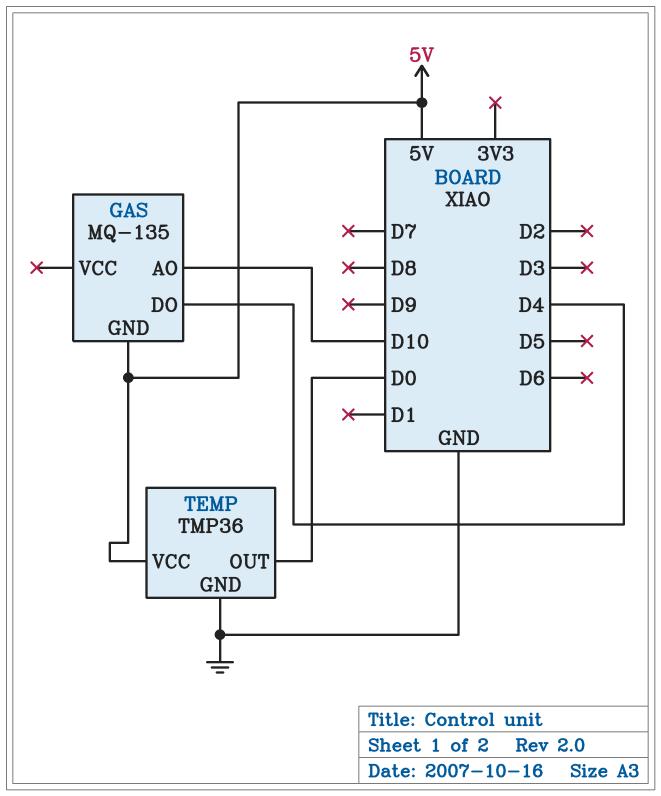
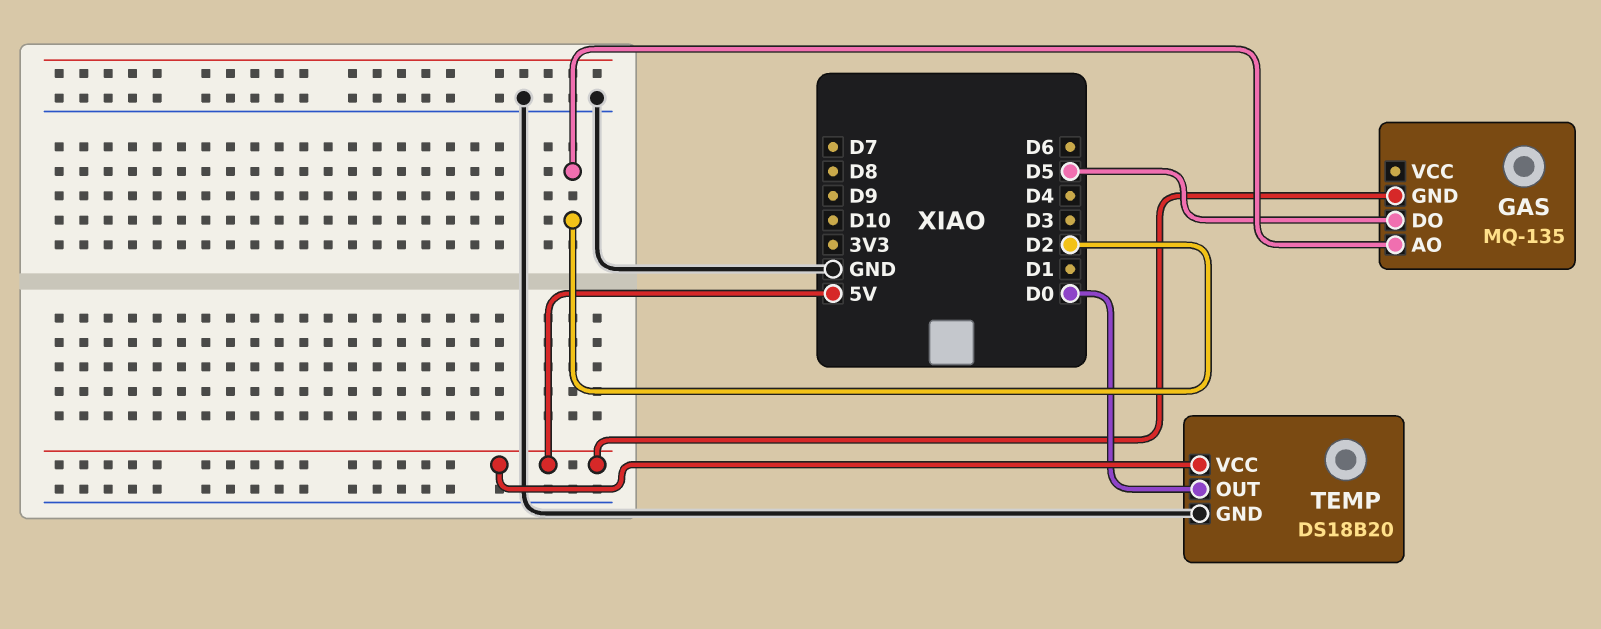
GAS pin AO: D10 -> D2
GAS pin DO: D4 -> D5
TEMP: TMP36 -> DS18B20

